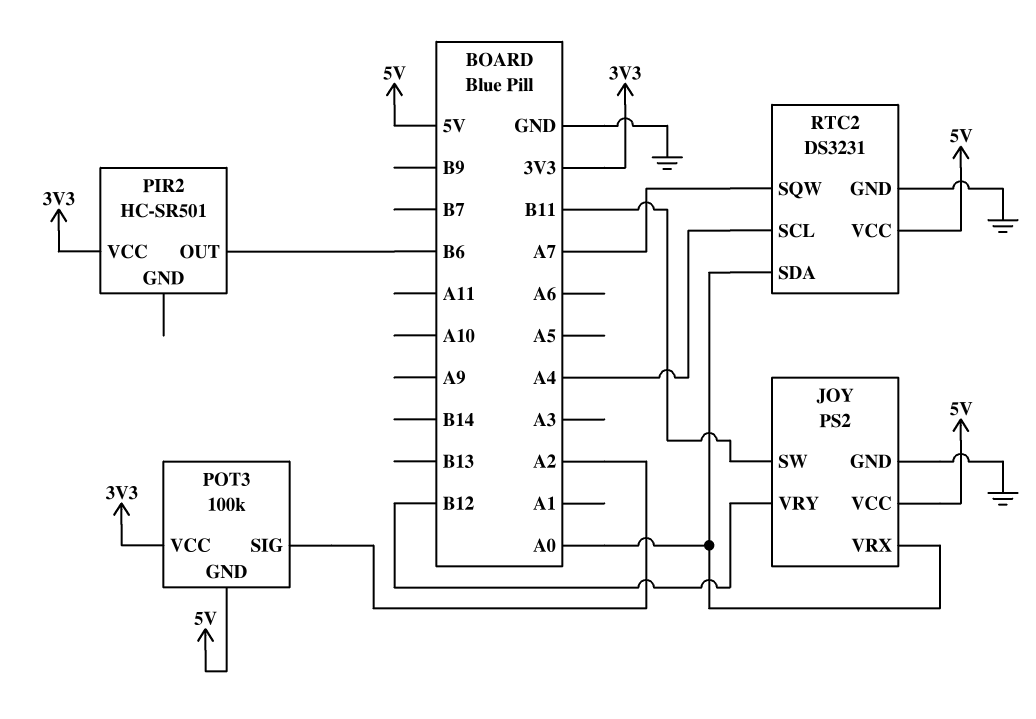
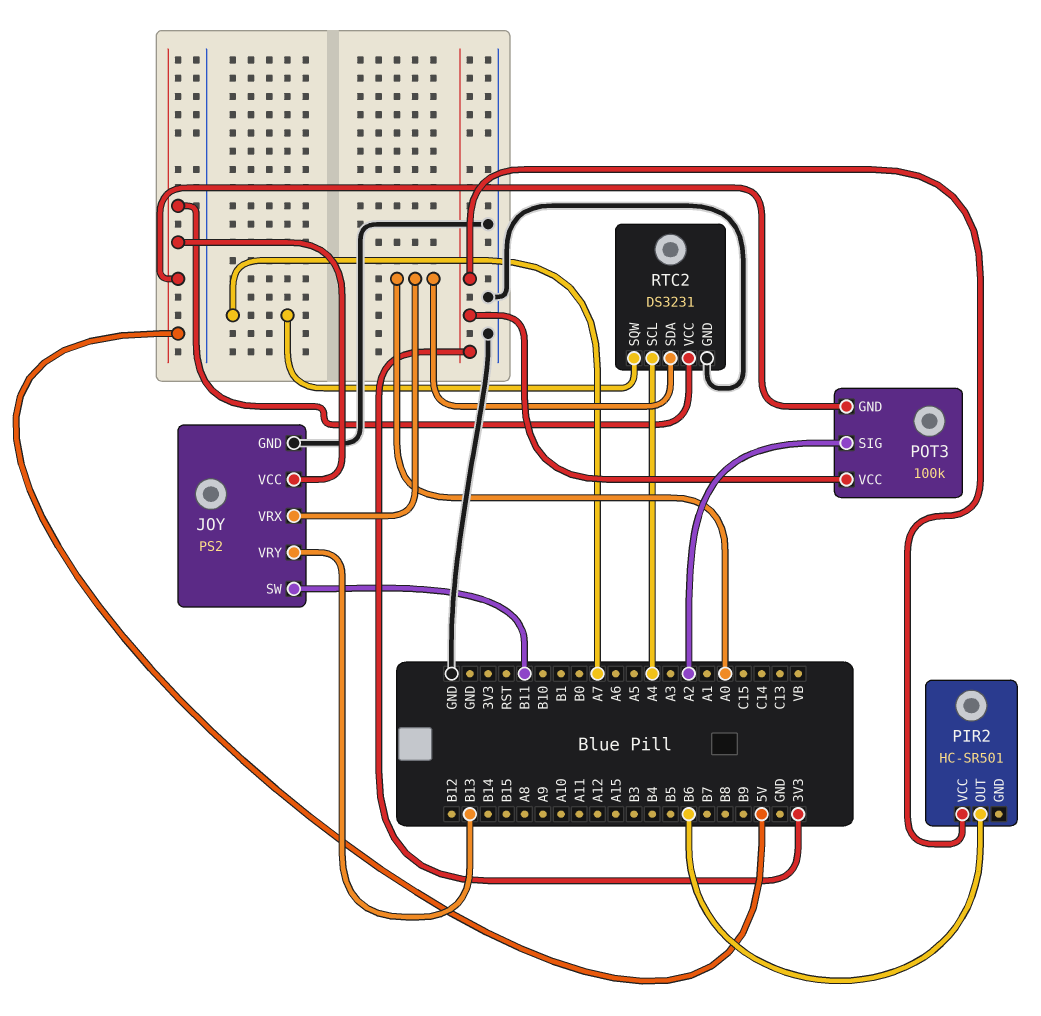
JOY pin VRY: B12 -> B13

